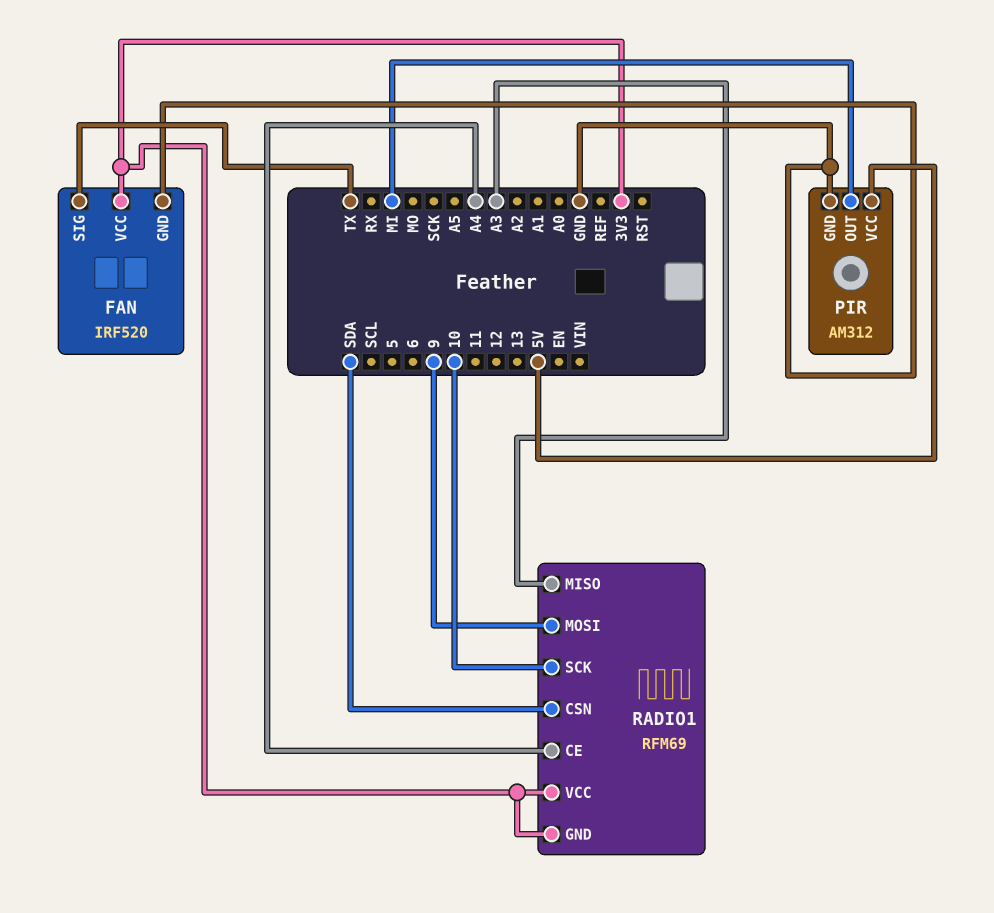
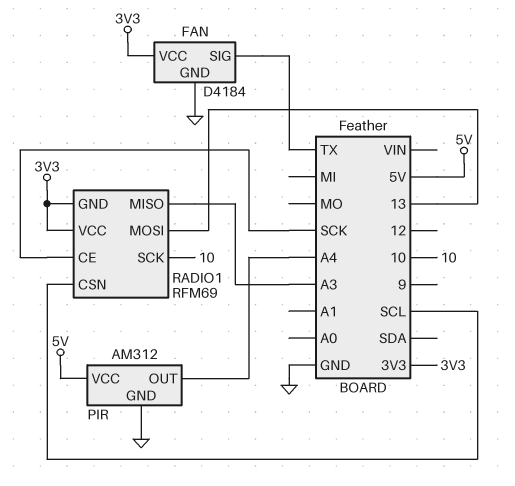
FAN: IRF520 -> D4184
PIR pin OUT: MI -> A4
RADIO1 pin CE: A4 -> SCK
RADIO1 pin CSN: SDA -> SCL
RADIO1 pin MOSI: 9 -> 13

